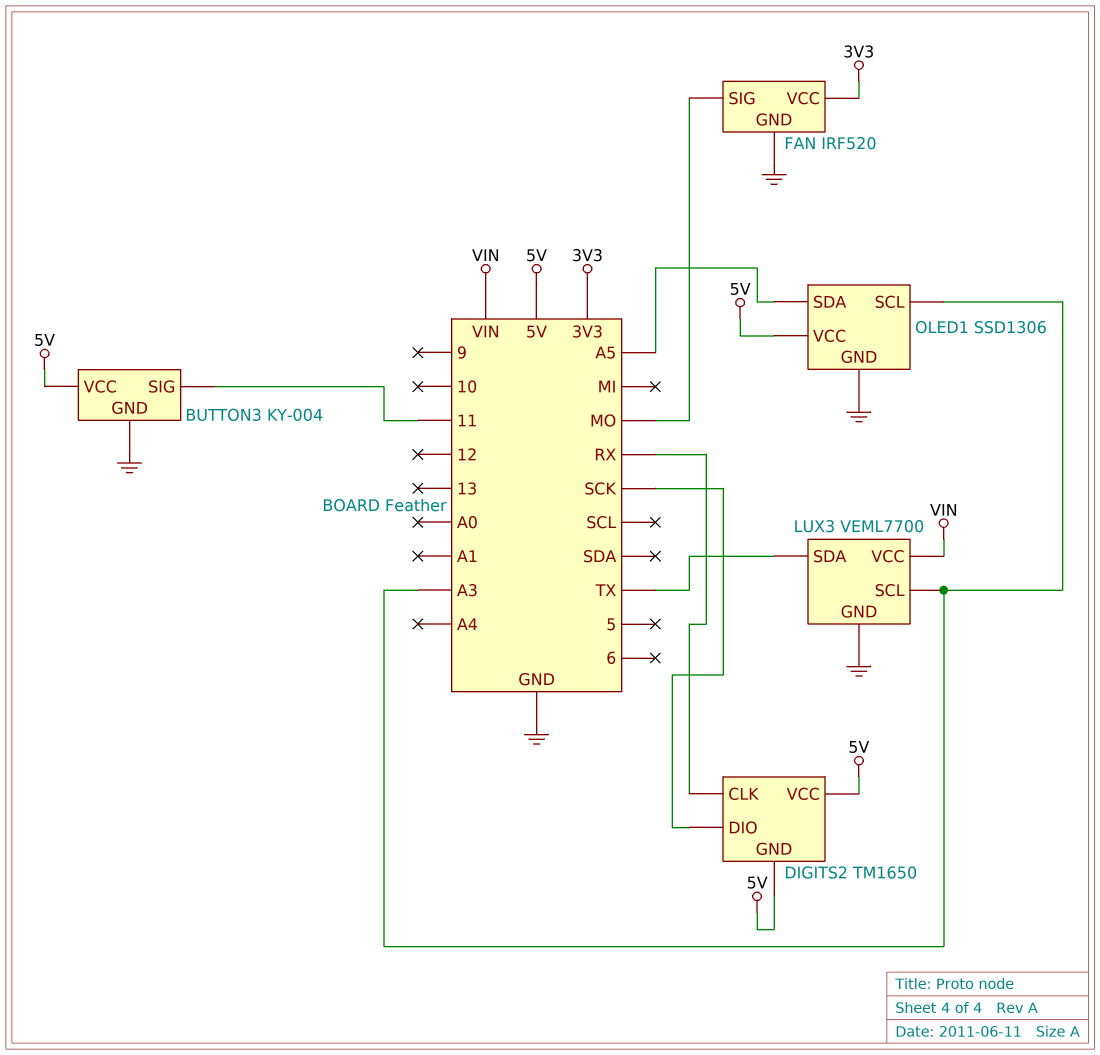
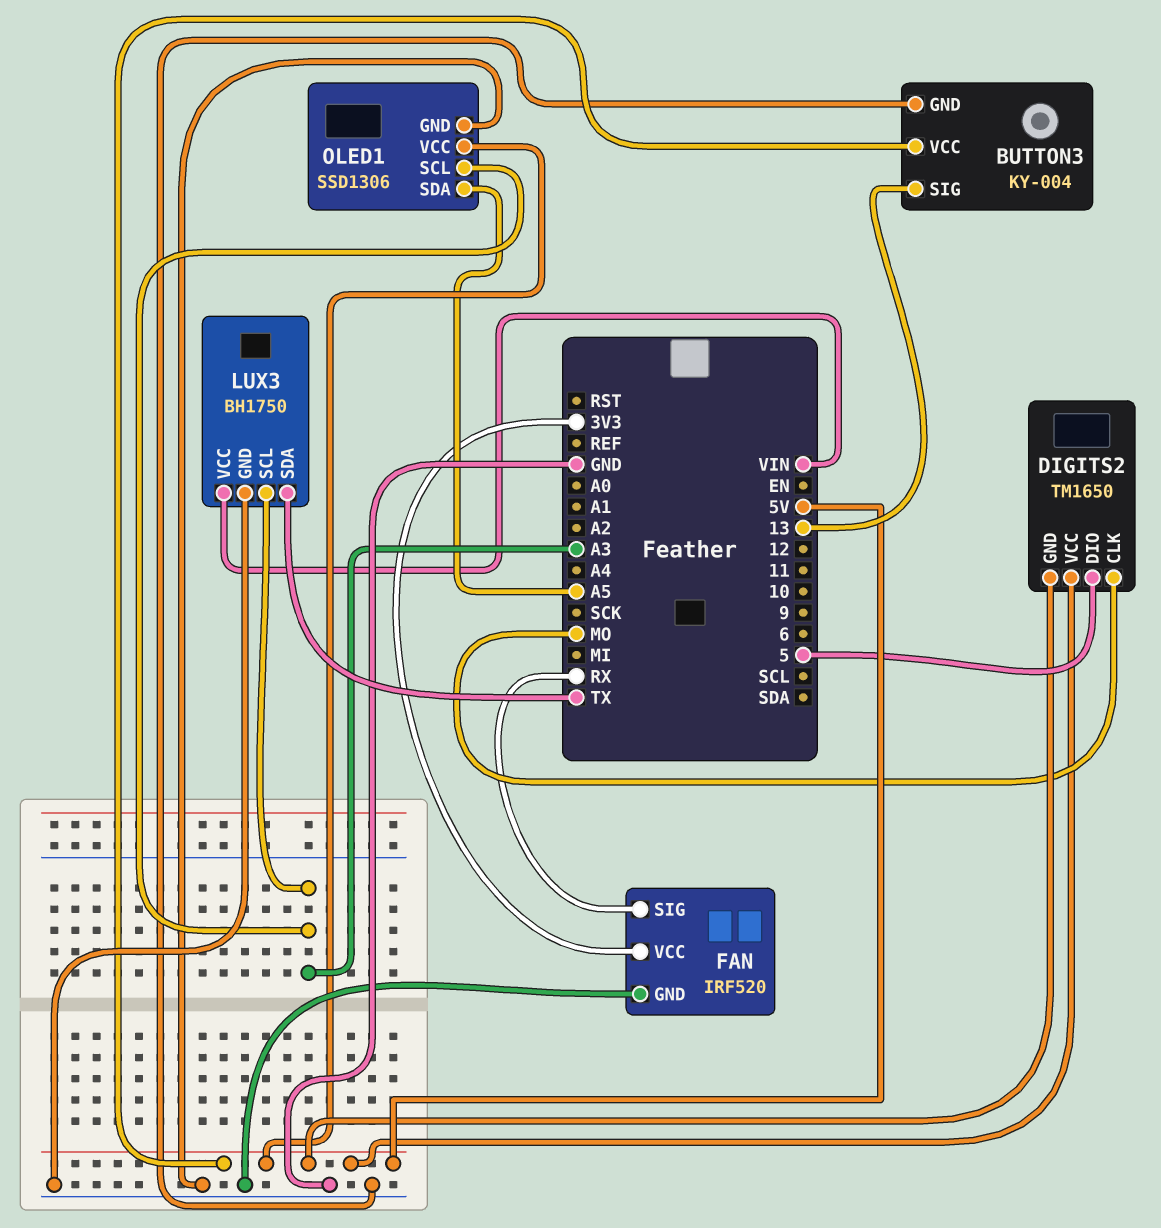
BUTTON3 pin SIG: 11 -> 13
DIGITS2 pin CLK: RX -> MO
DIGITS2 pin DIO: SCK -> 5
FAN pin SIG: MO -> RX
LUX3: VEML7700 -> BH1750

